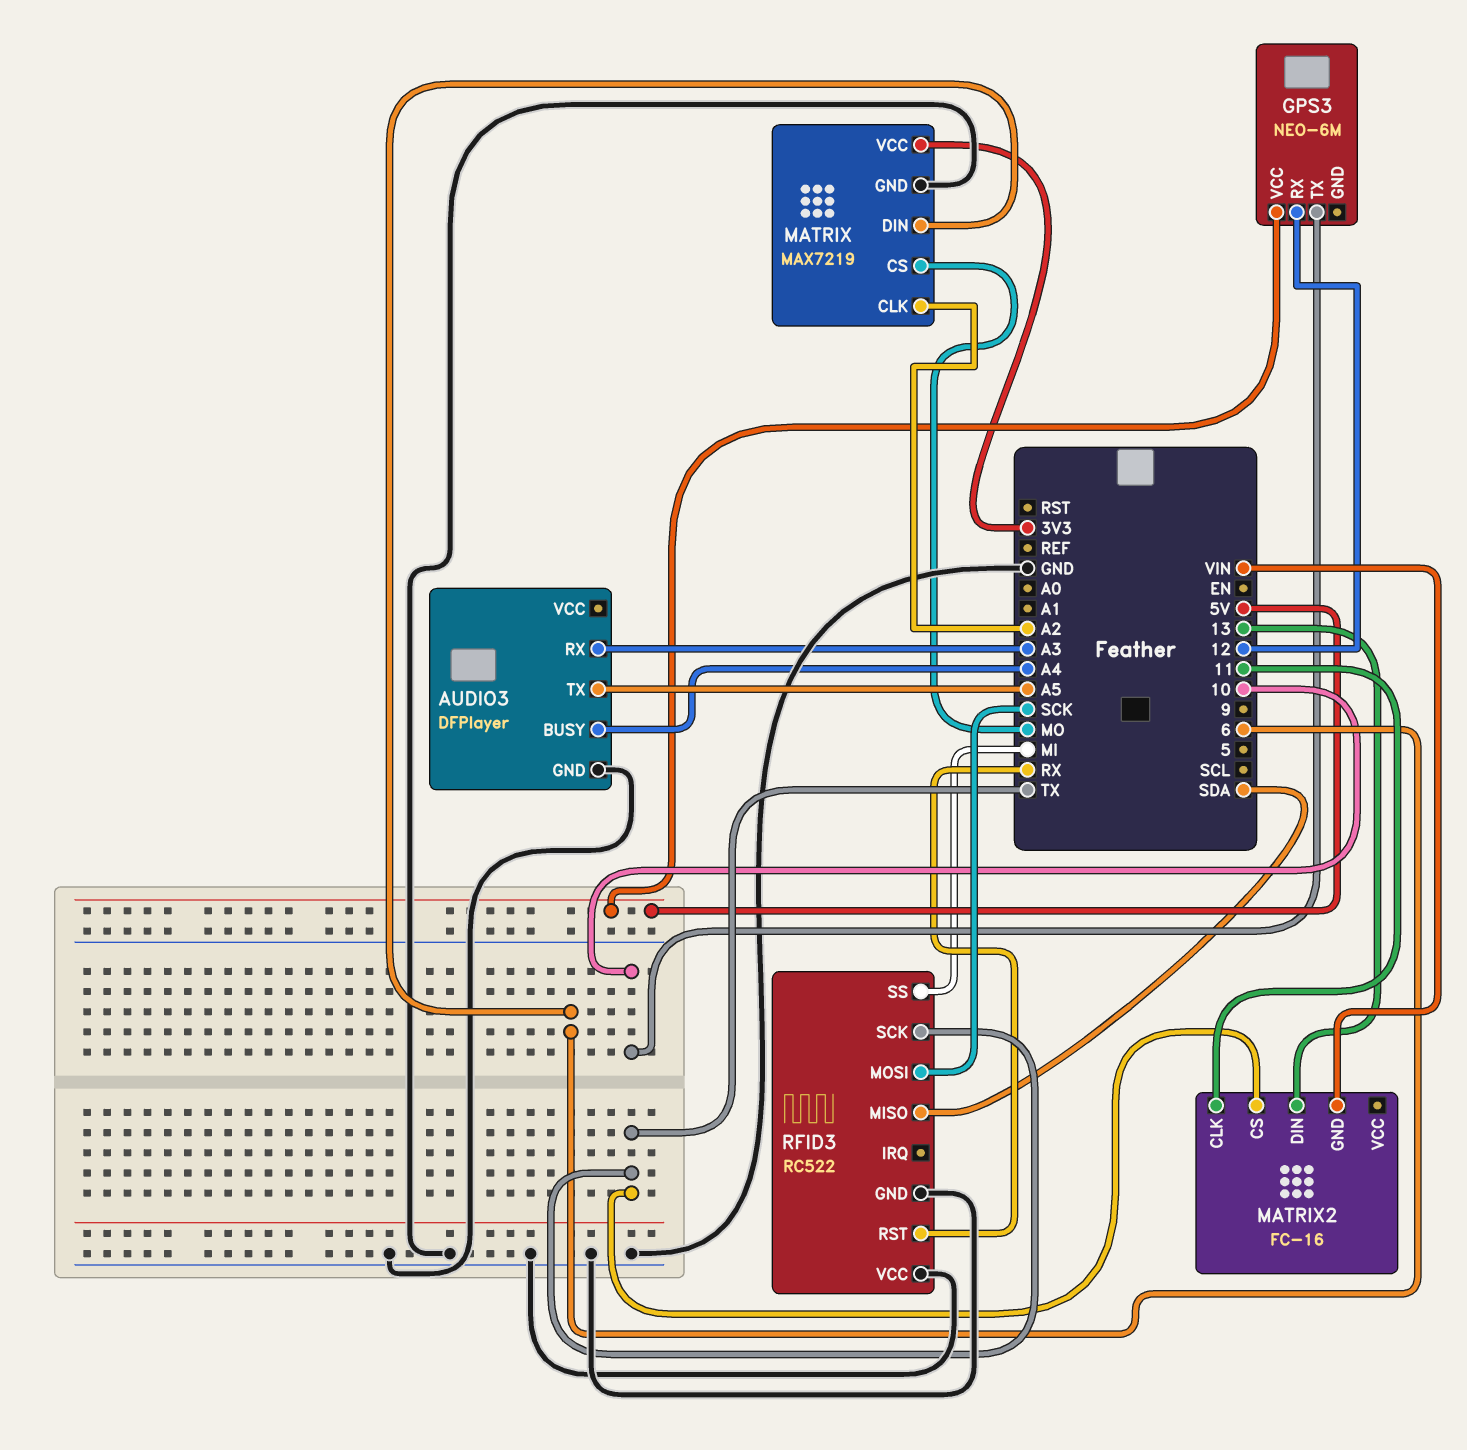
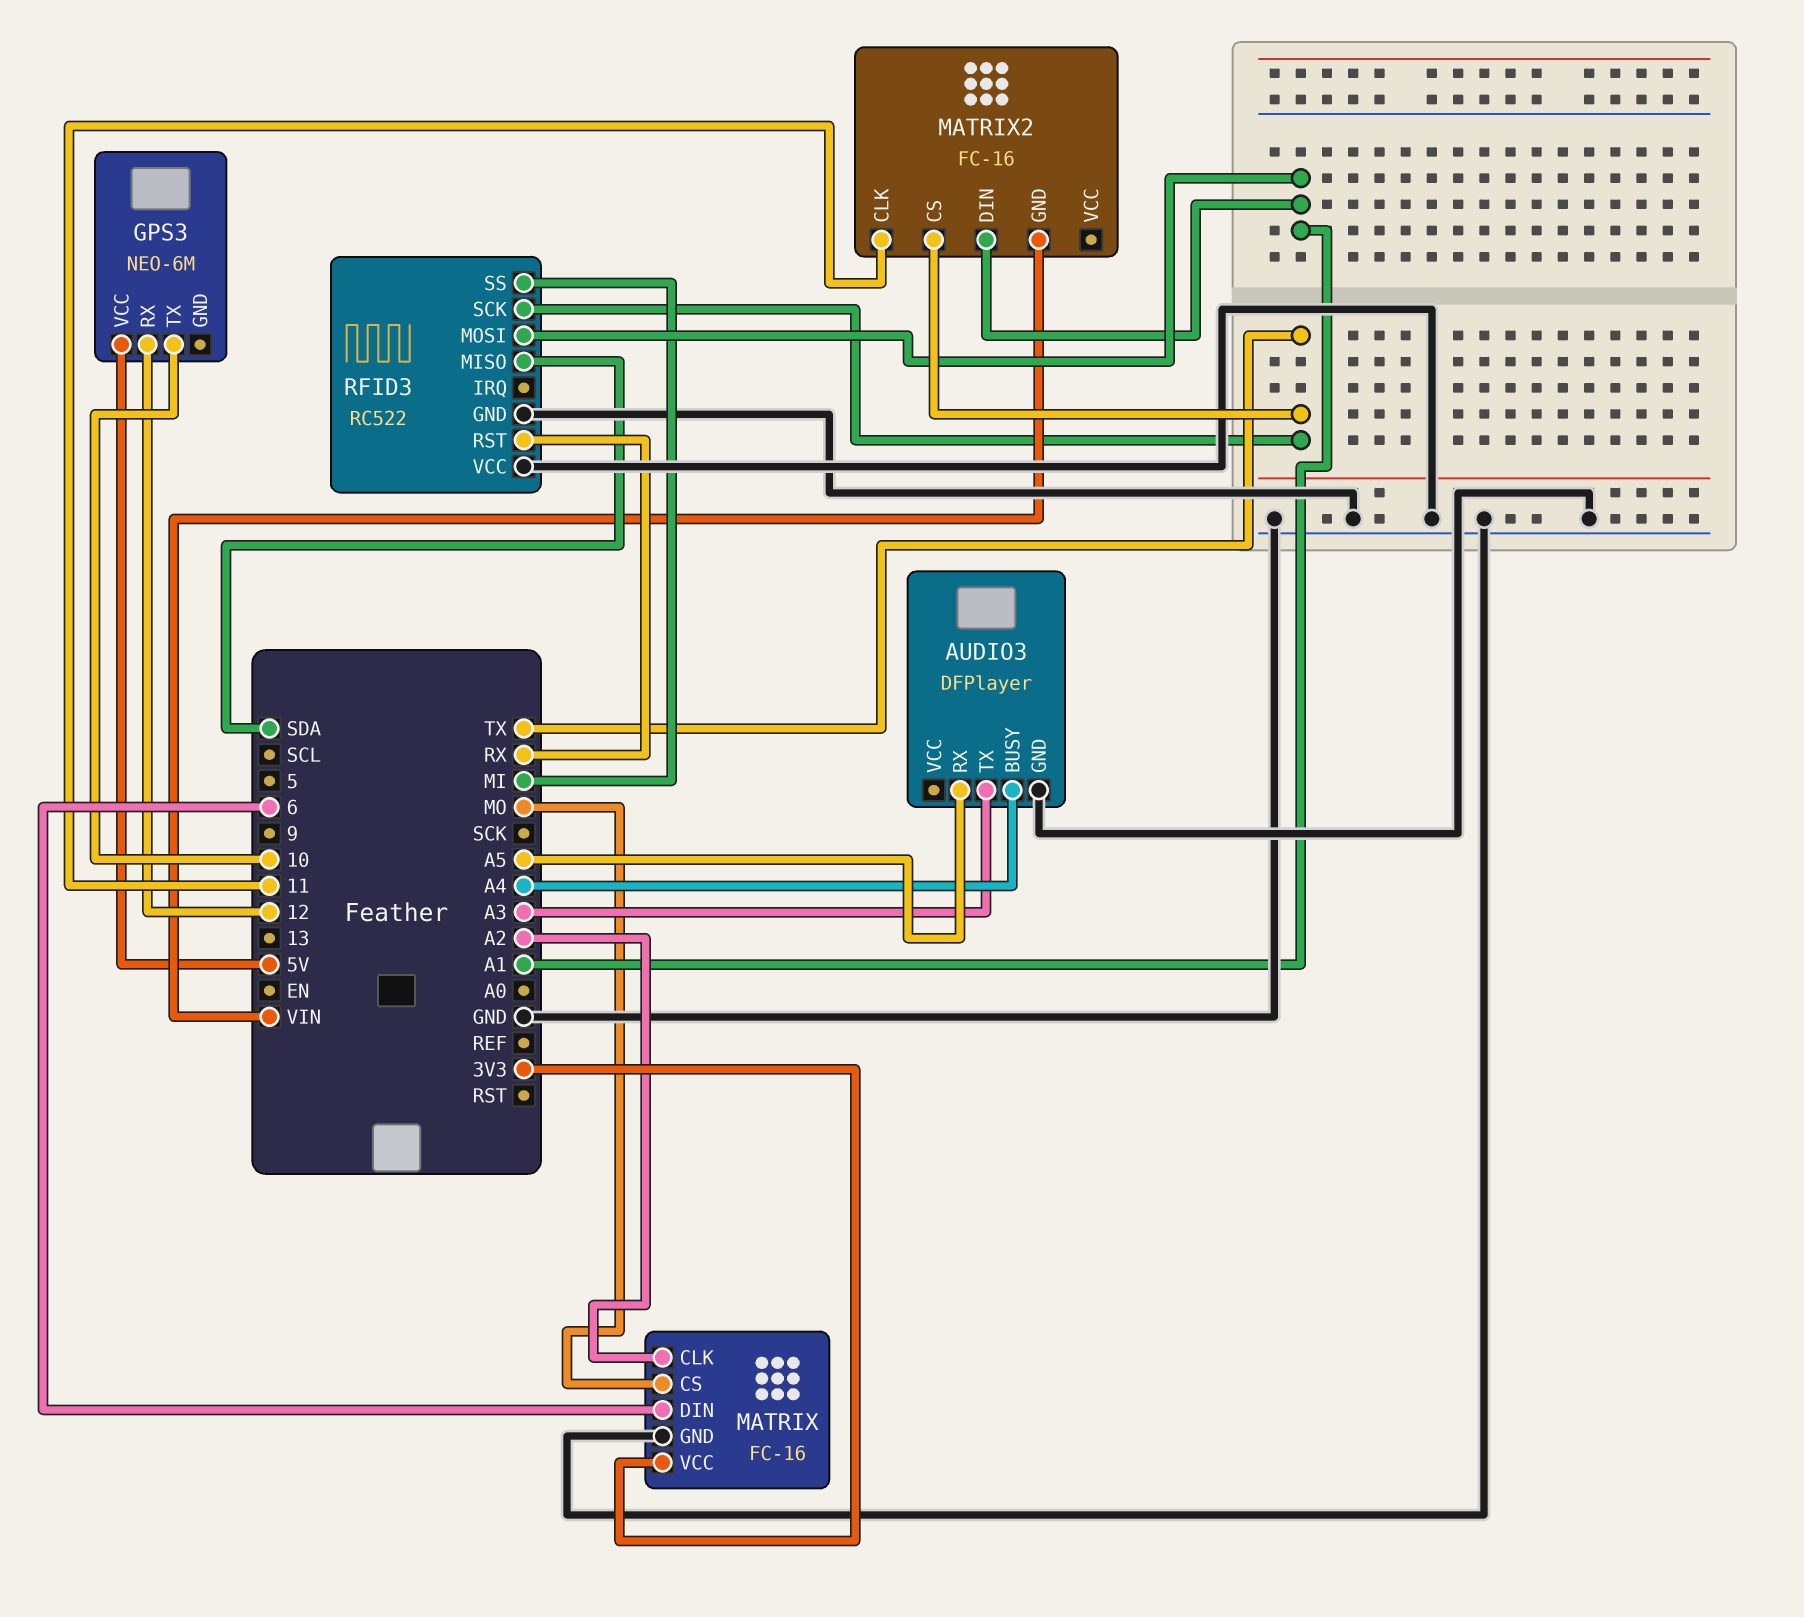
AUDIO3 pin RX: A3 -> A5
AUDIO3 pin TX: A5 -> A3
MATRIX: MAX7219 -> FC-16
MATRIX2 pin DIN: 13 -> A1
RFID3 pin MOSI: SCK -> A1

